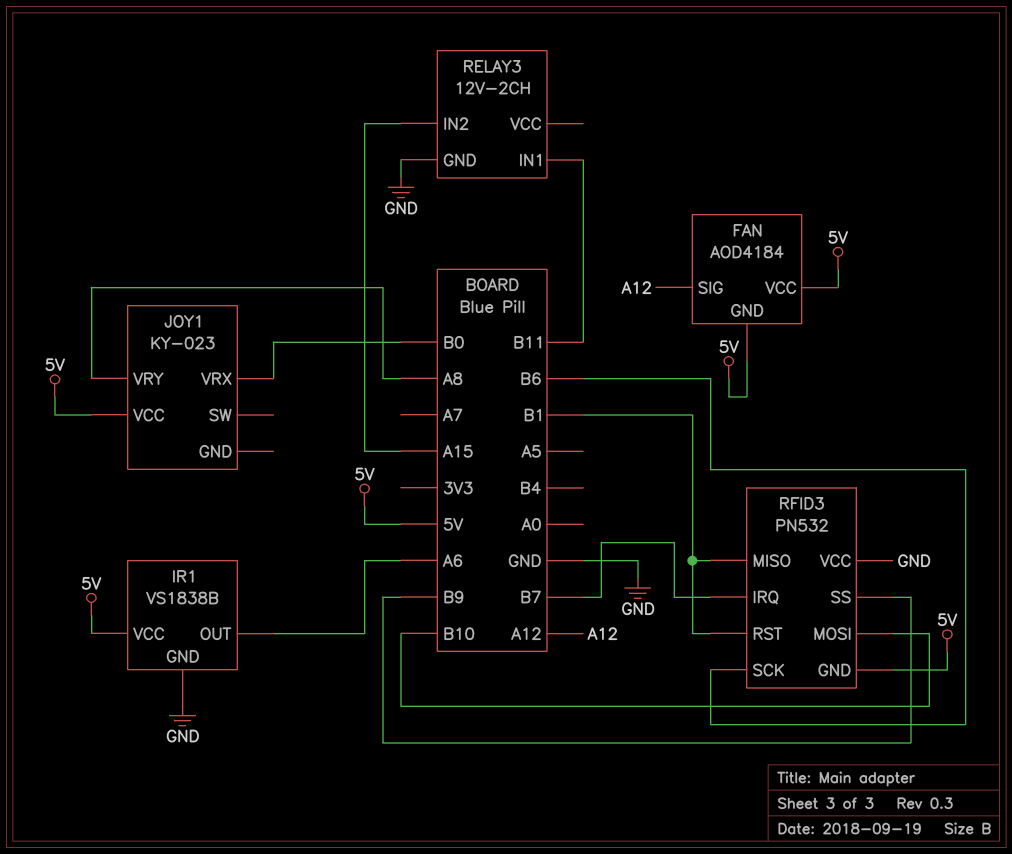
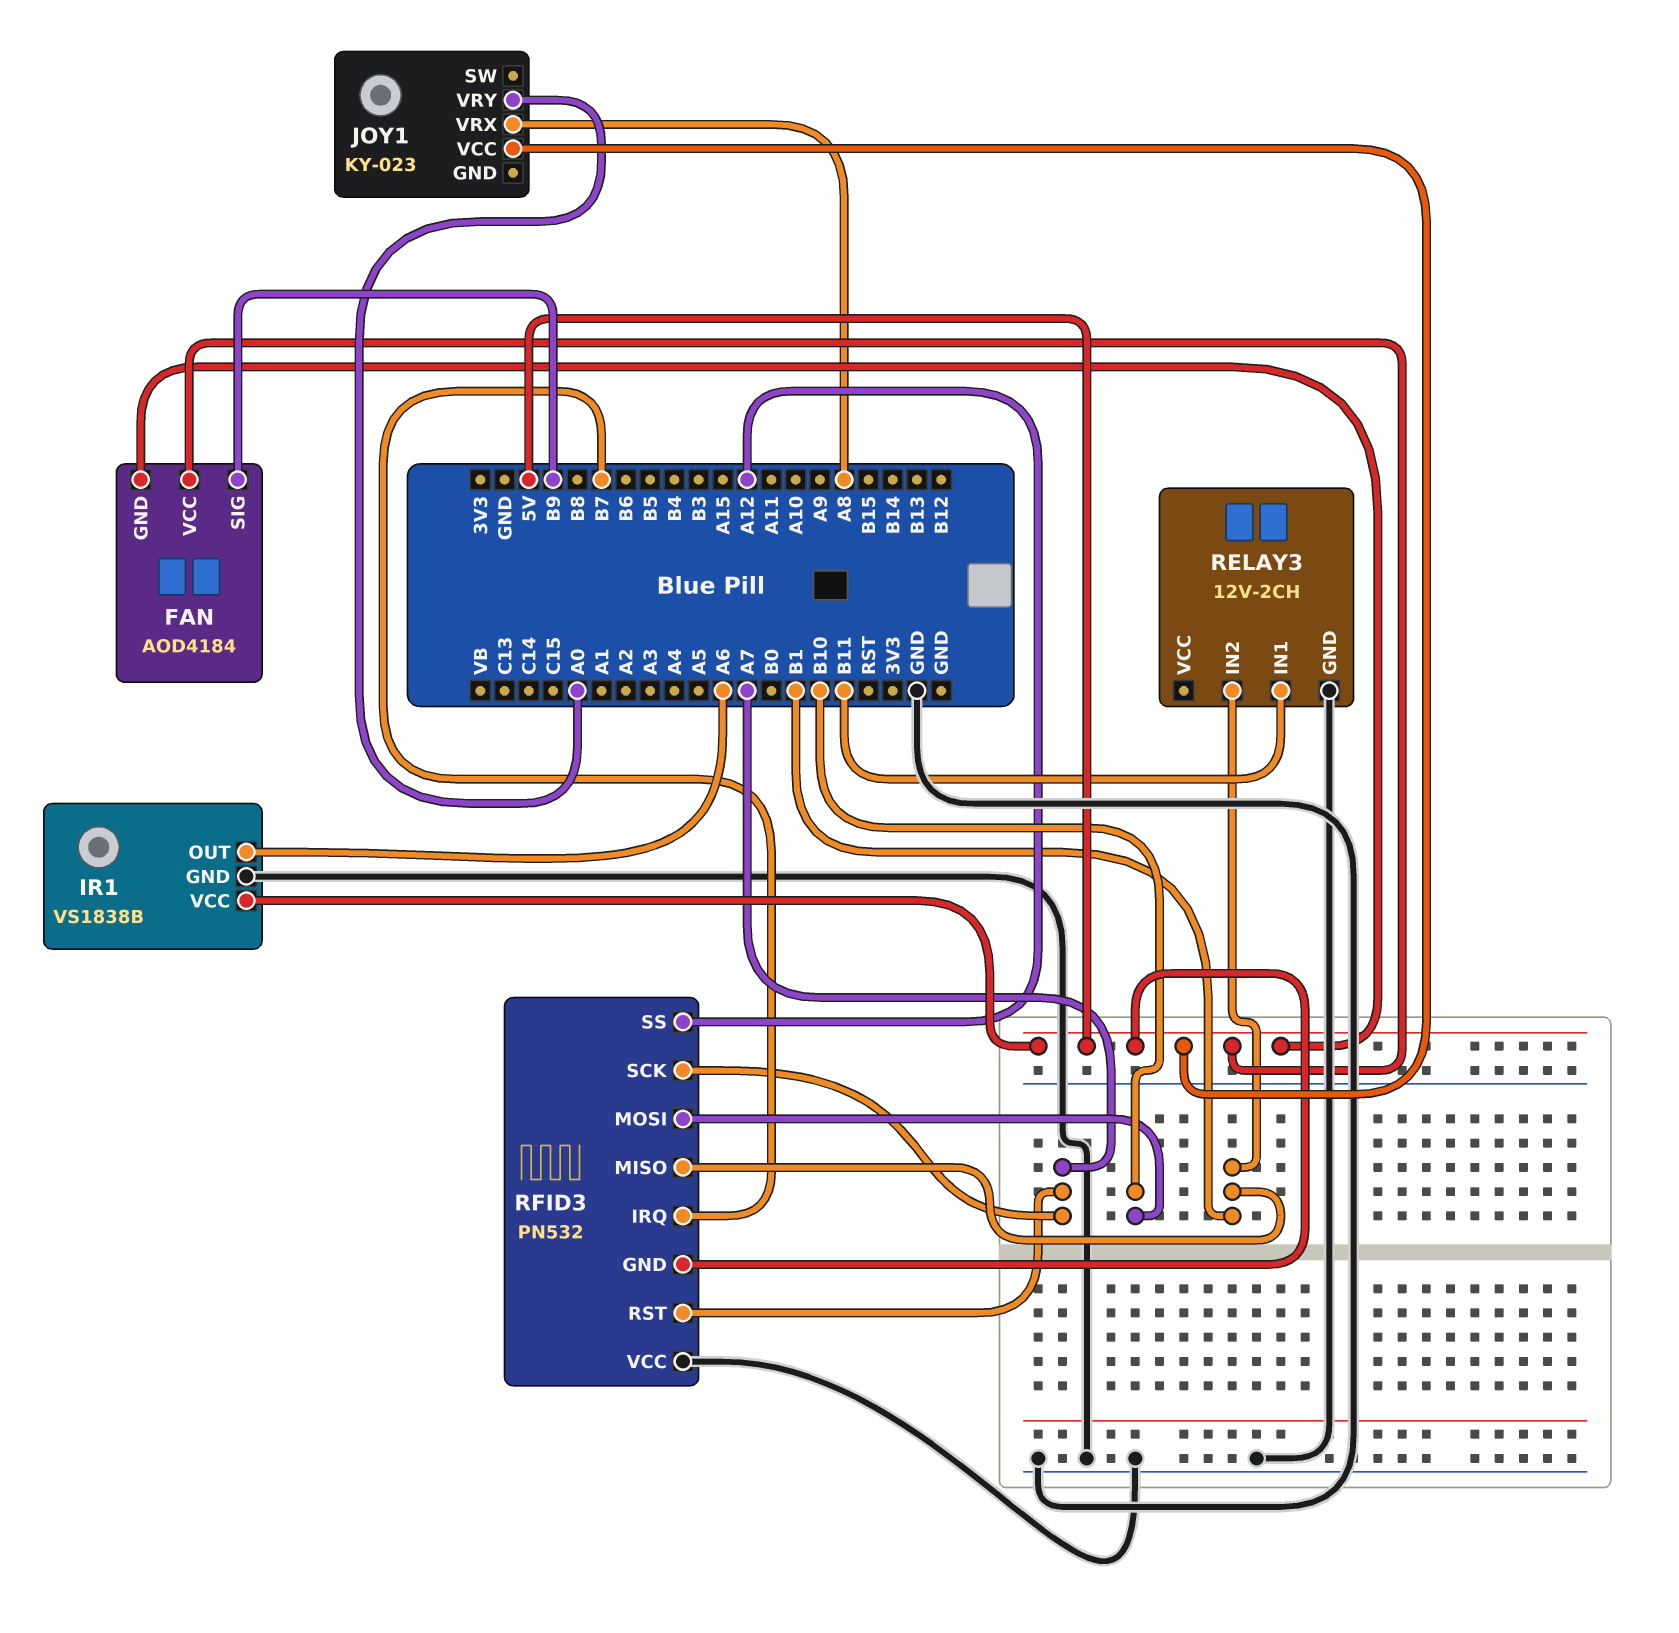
FAN pin SIG: A12 -> B9
JOY1 pin VRX: B0 -> A8
JOY1 pin VRY: A8 -> A0
RELAY3 pin IN2: A15 -> B1
RFID3 pin RST: B1 -> A7
RFID3 pin SCK: B6 -> A7
RFID3 pin SS: B9 -> A12

